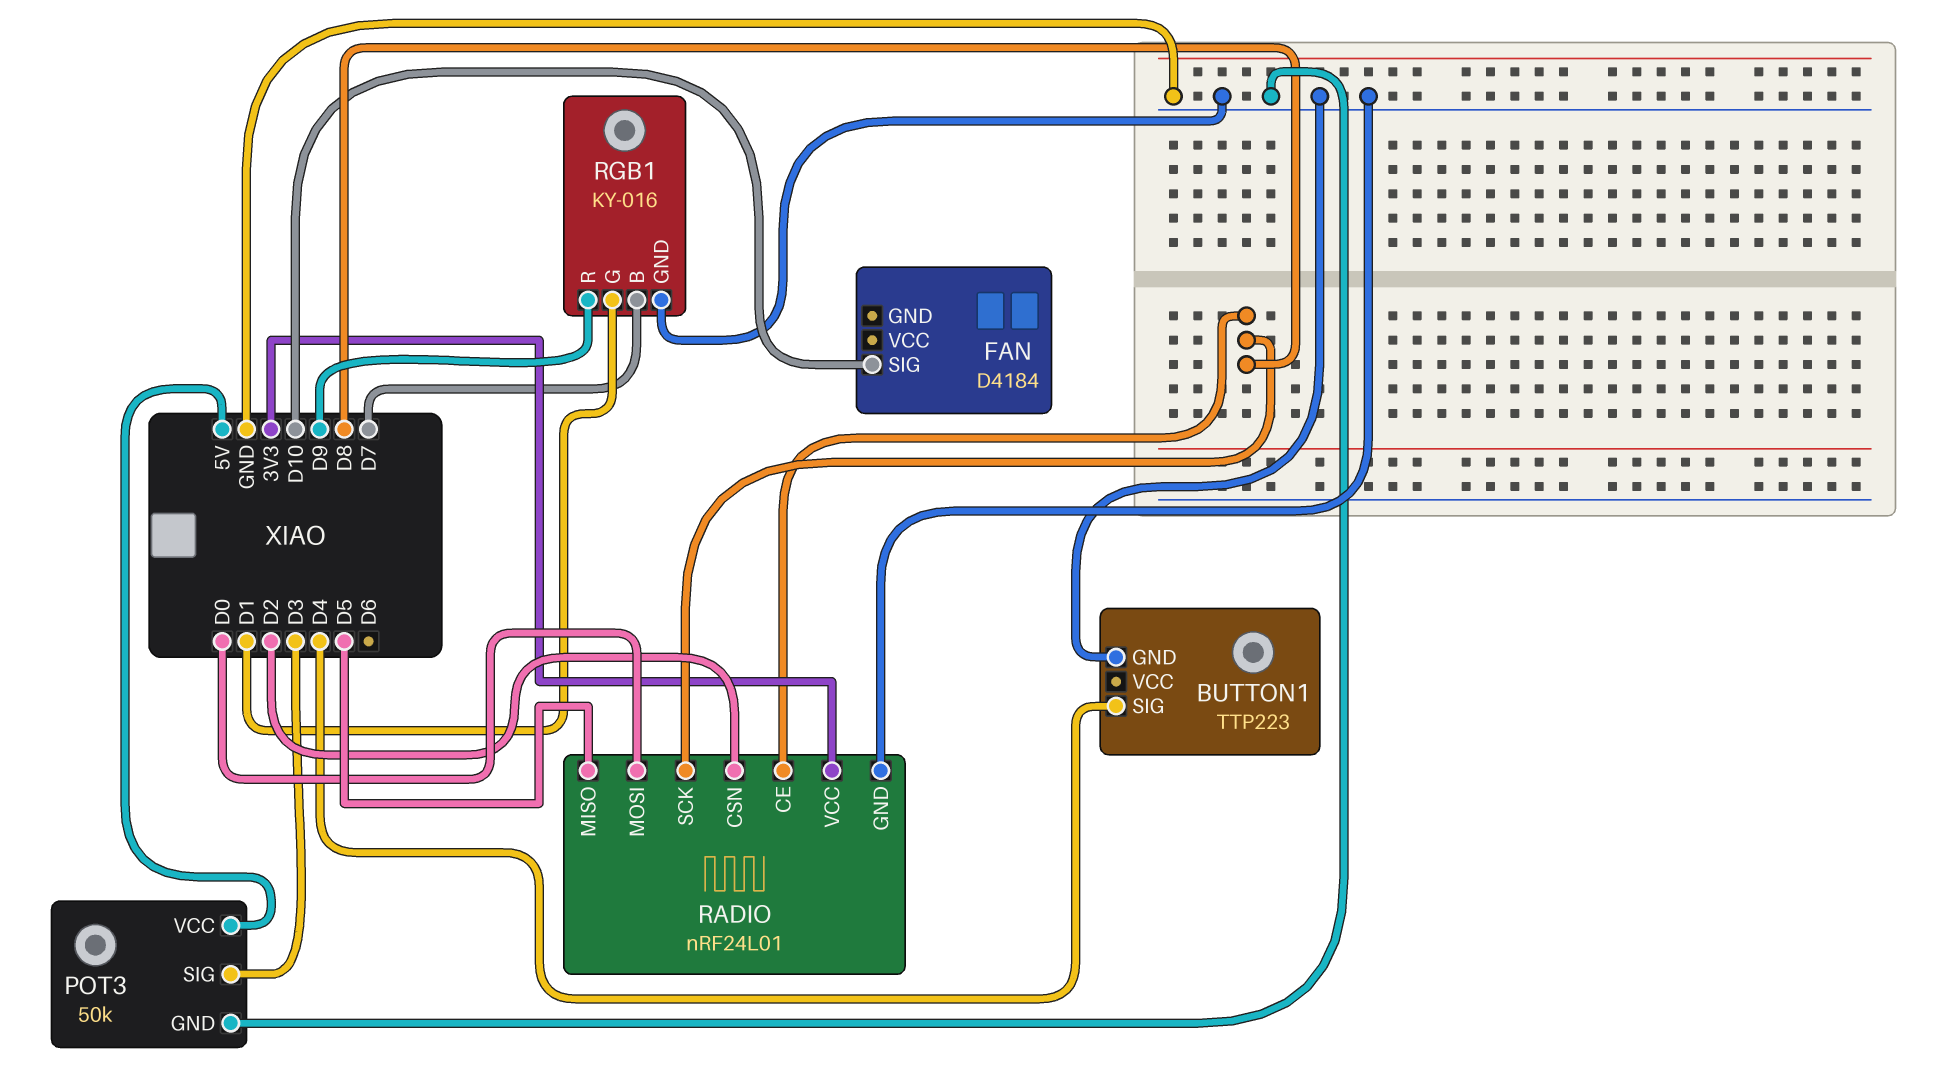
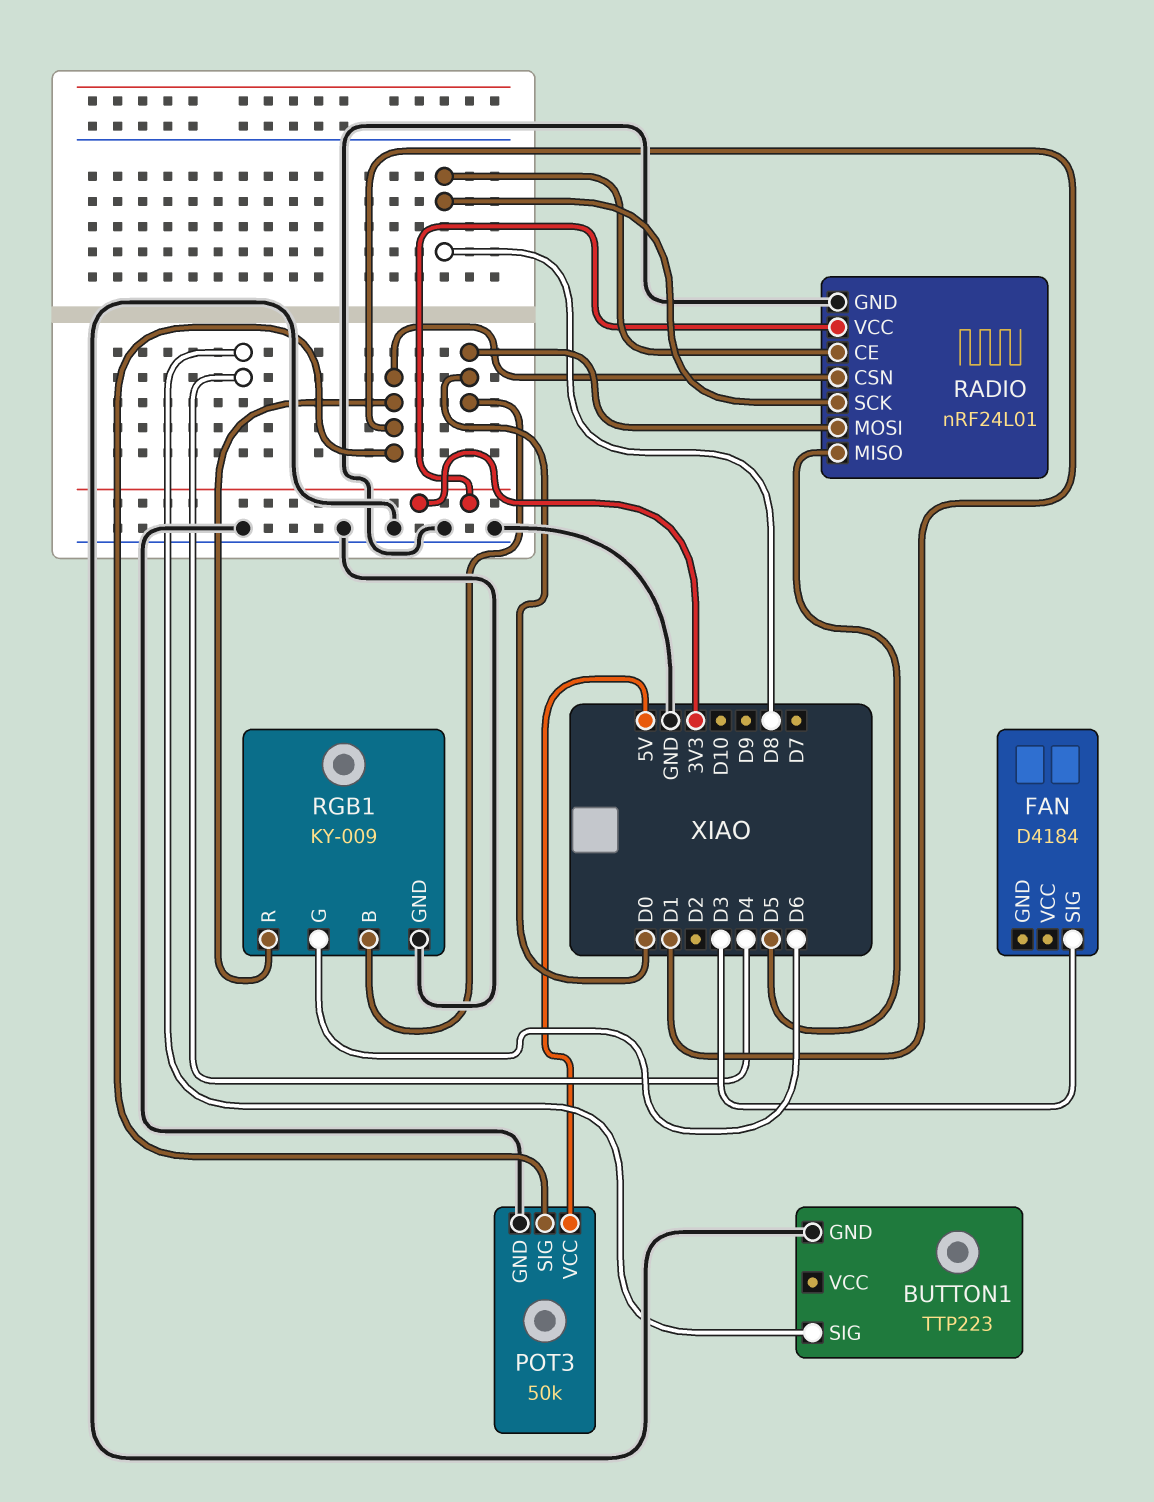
FAN pin SIG: D10 -> D3
POT3 pin SIG: D3 -> D1
RADIO pin CSN: D2 -> D1
RGB1: KY-016 -> KY-009
RGB1 pin B: D7 -> D0
RGB1 pin G: D1 -> D6
RGB1 pin R: D9 -> D1

